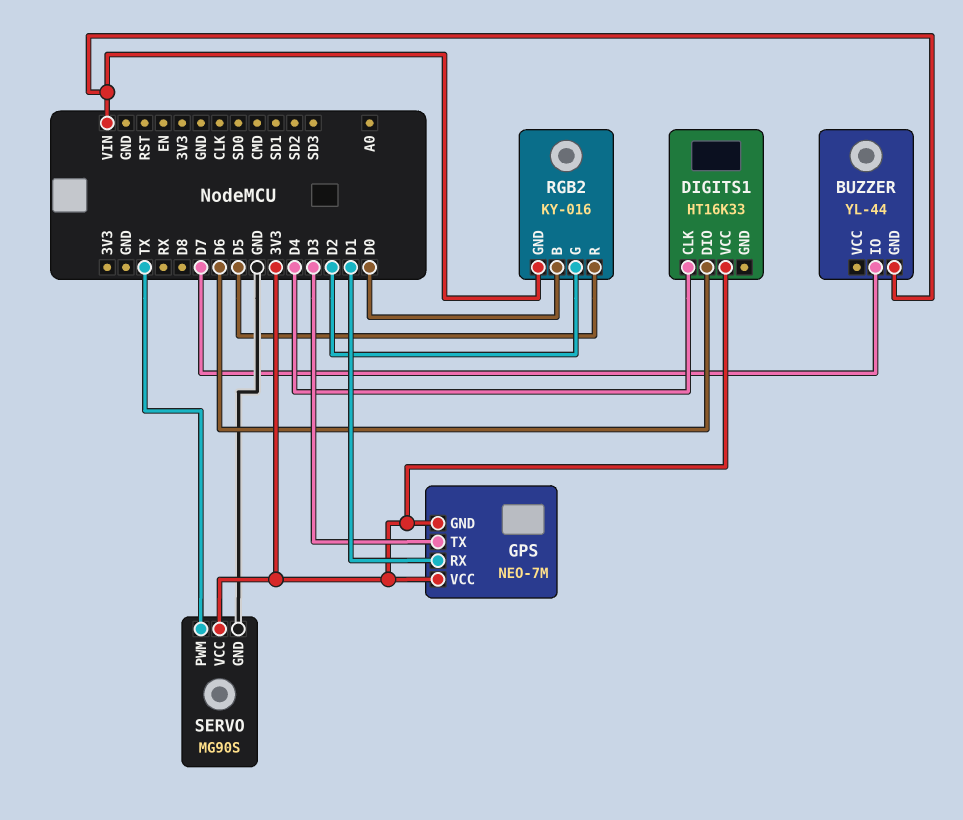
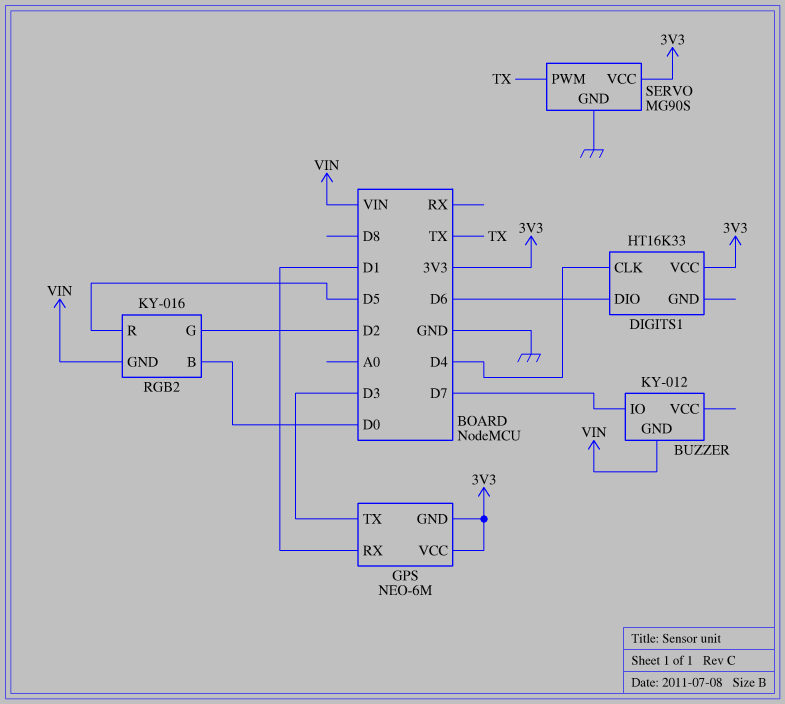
BUZZER: YL-44 -> KY-012
GPS: NEO-7M -> NEO-6M

